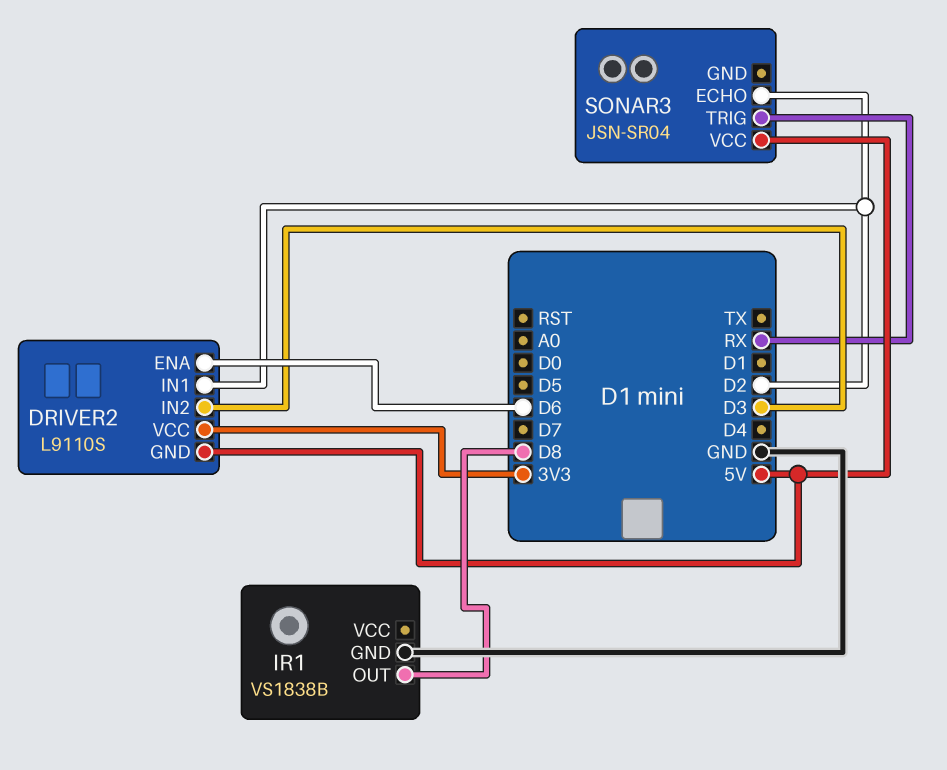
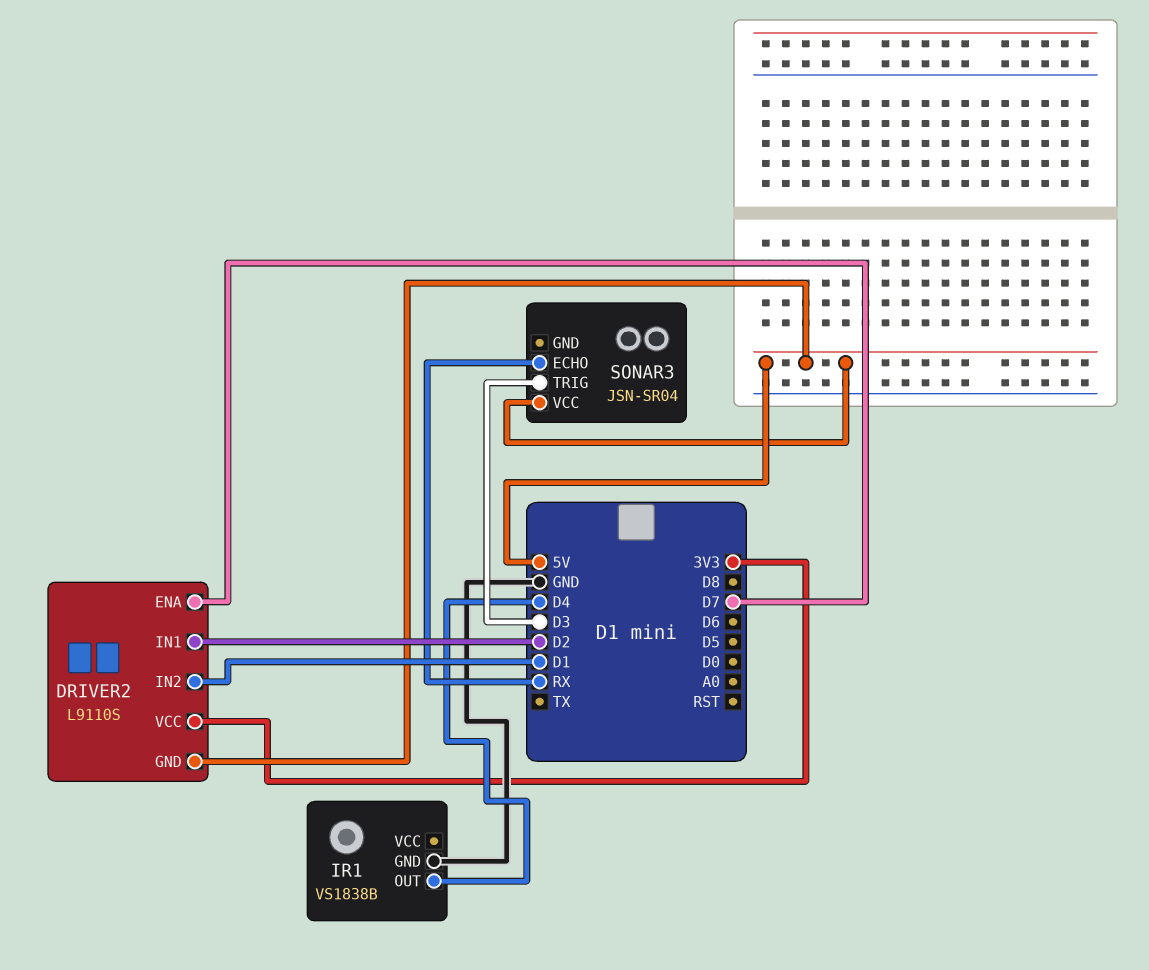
DRIVER2 pin ENA: D6 -> D7
DRIVER2 pin IN2: D3 -> D1
IR1 pin OUT: D8 -> D4
SONAR3 pin ECHO: D2 -> RX
SONAR3 pin TRIG: RX -> D3

